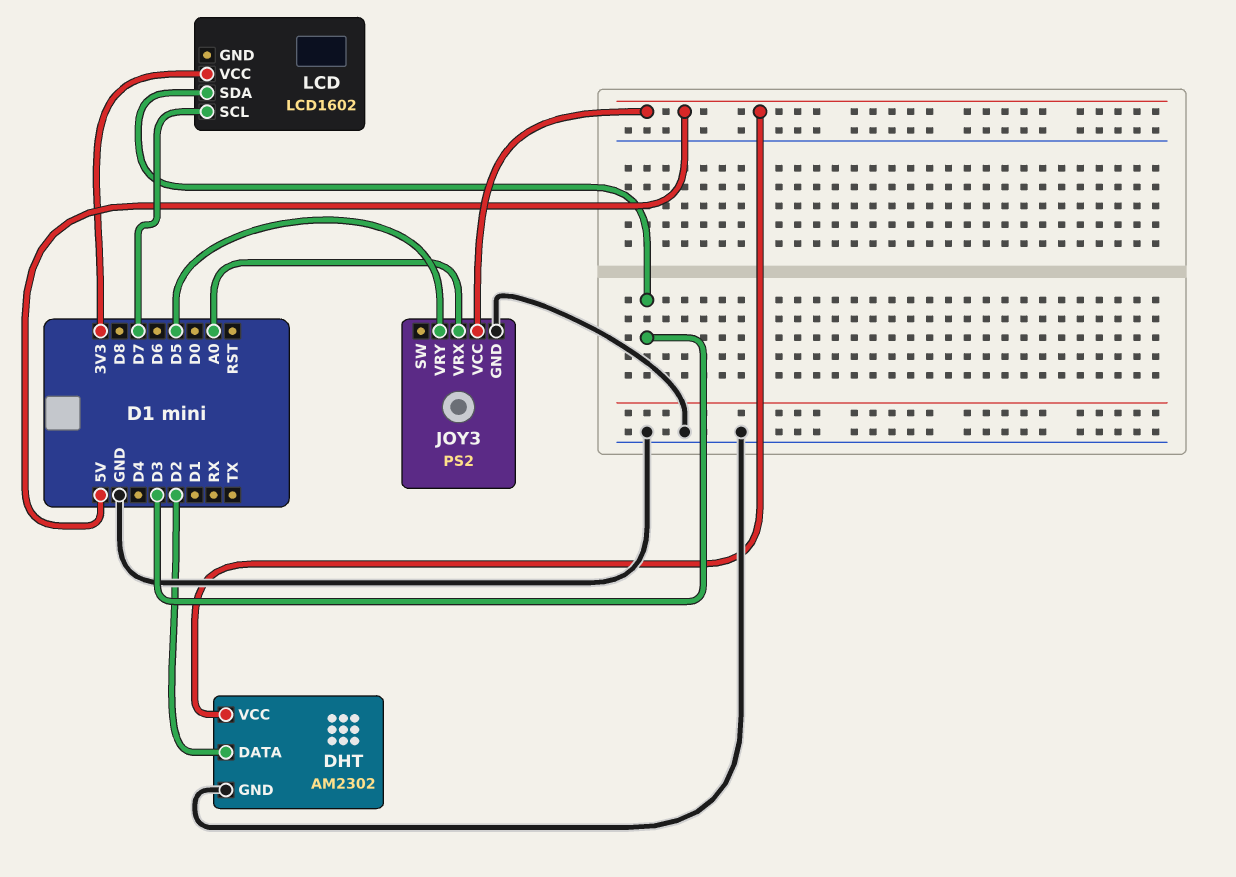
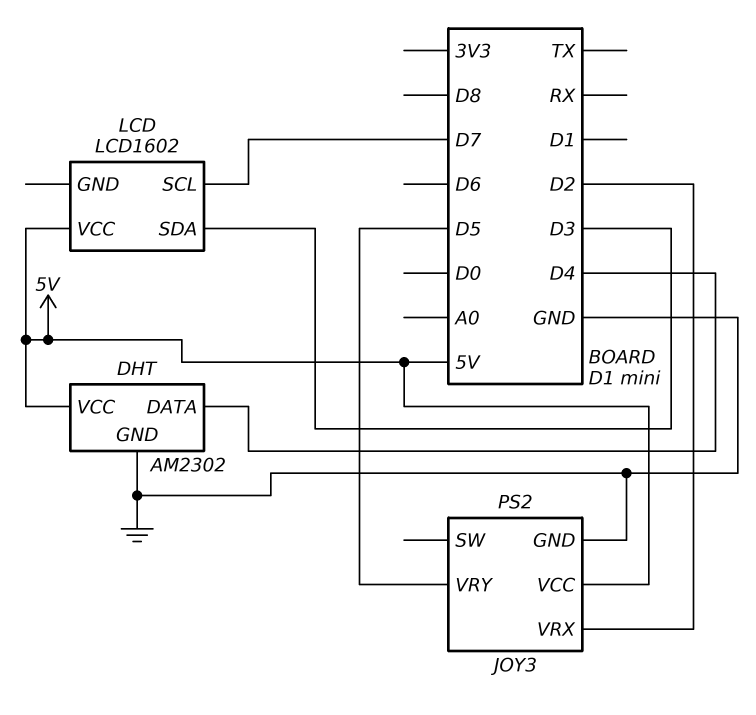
DHT pin DATA: D2 -> D4
JOY3 pin VRX: A0 -> D2
LCD pin VCC: 3V3 -> 5V

